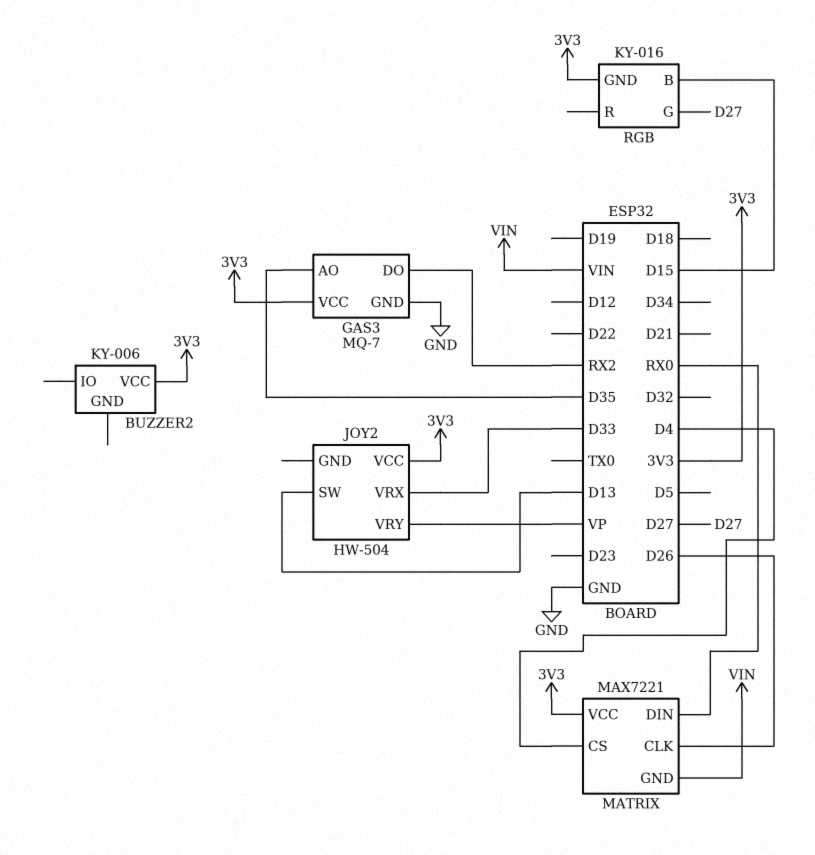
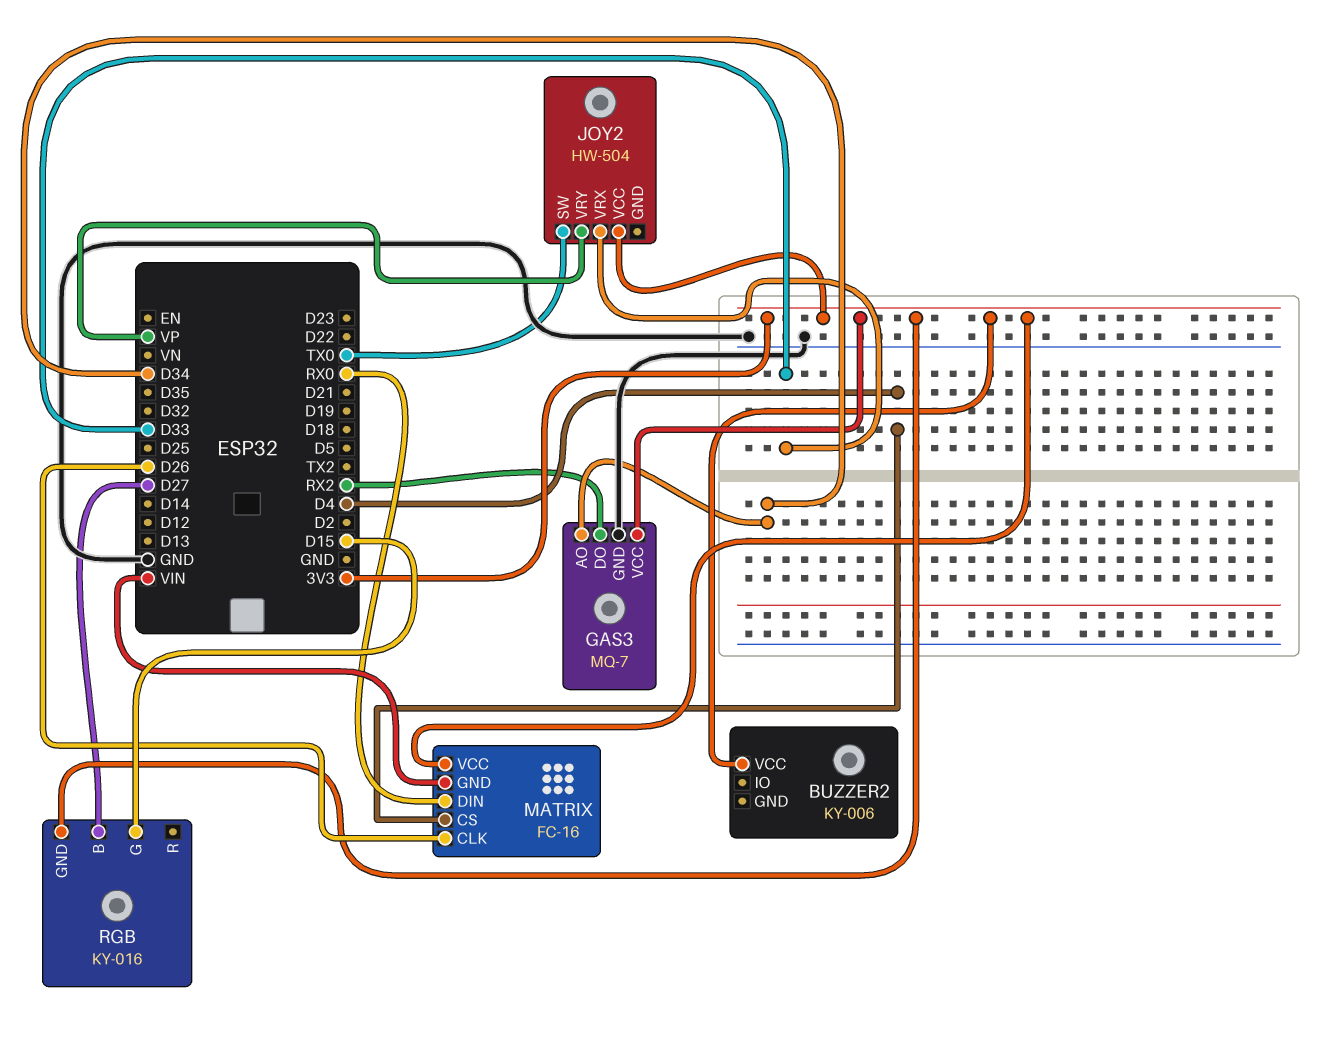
GAS3 pin AO: D35 -> D34
JOY2 pin SW: D13 -> TX0
MATRIX: MAX7221 -> FC-16
RGB pin B: D15 -> D27
RGB pin G: D27 -> D15

